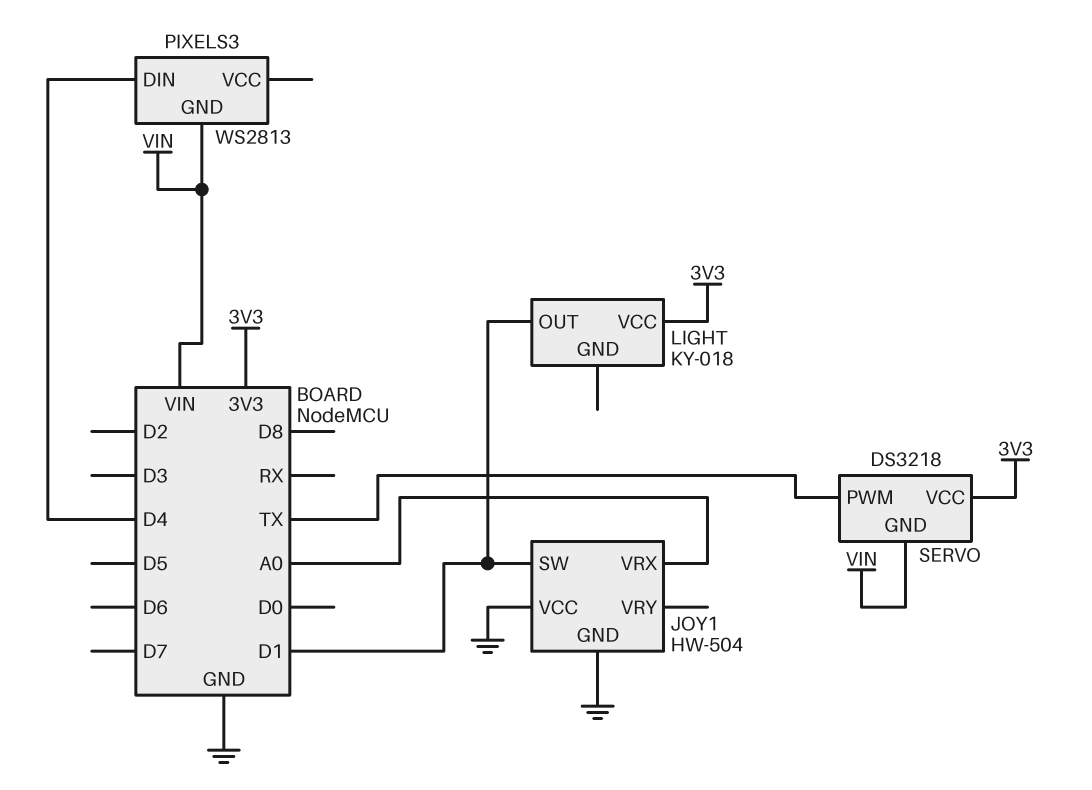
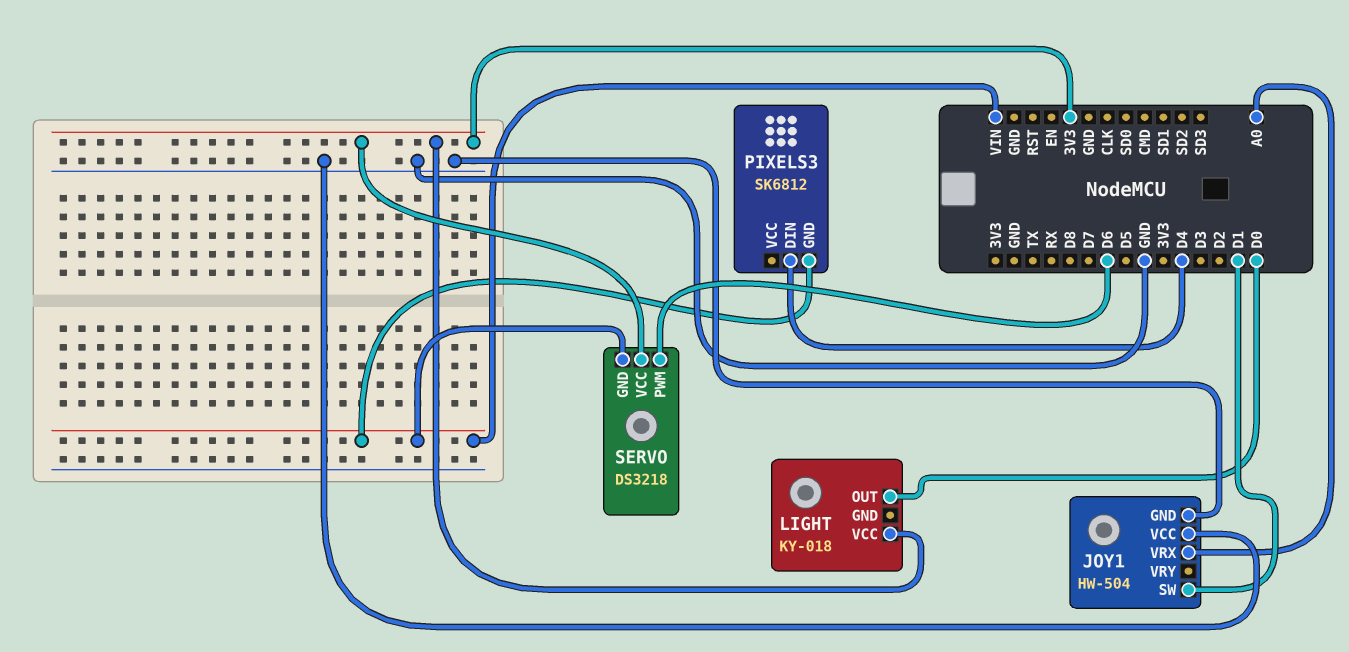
LIGHT pin OUT: D1 -> D0
PIXELS3: WS2813 -> SK6812
SERVO pin PWM: TX -> D6

